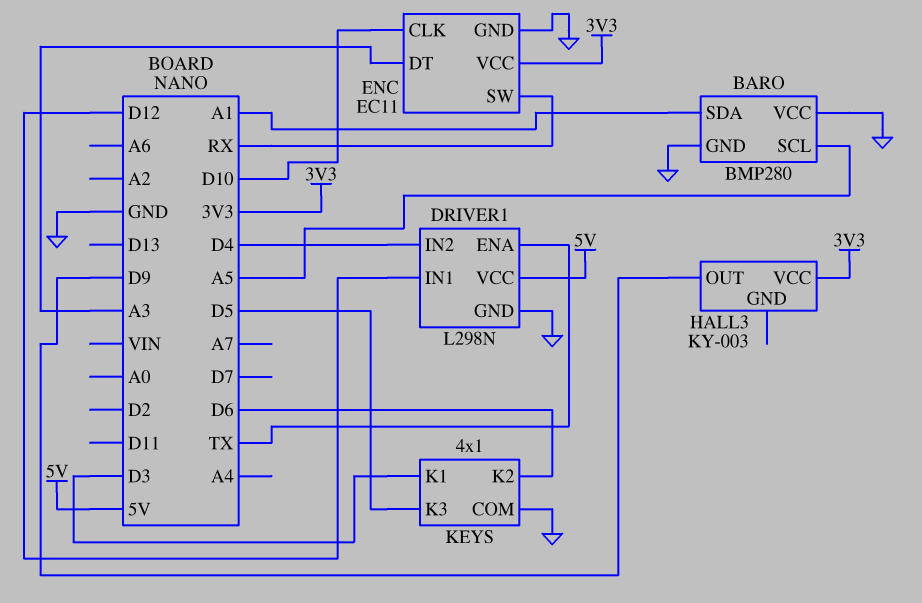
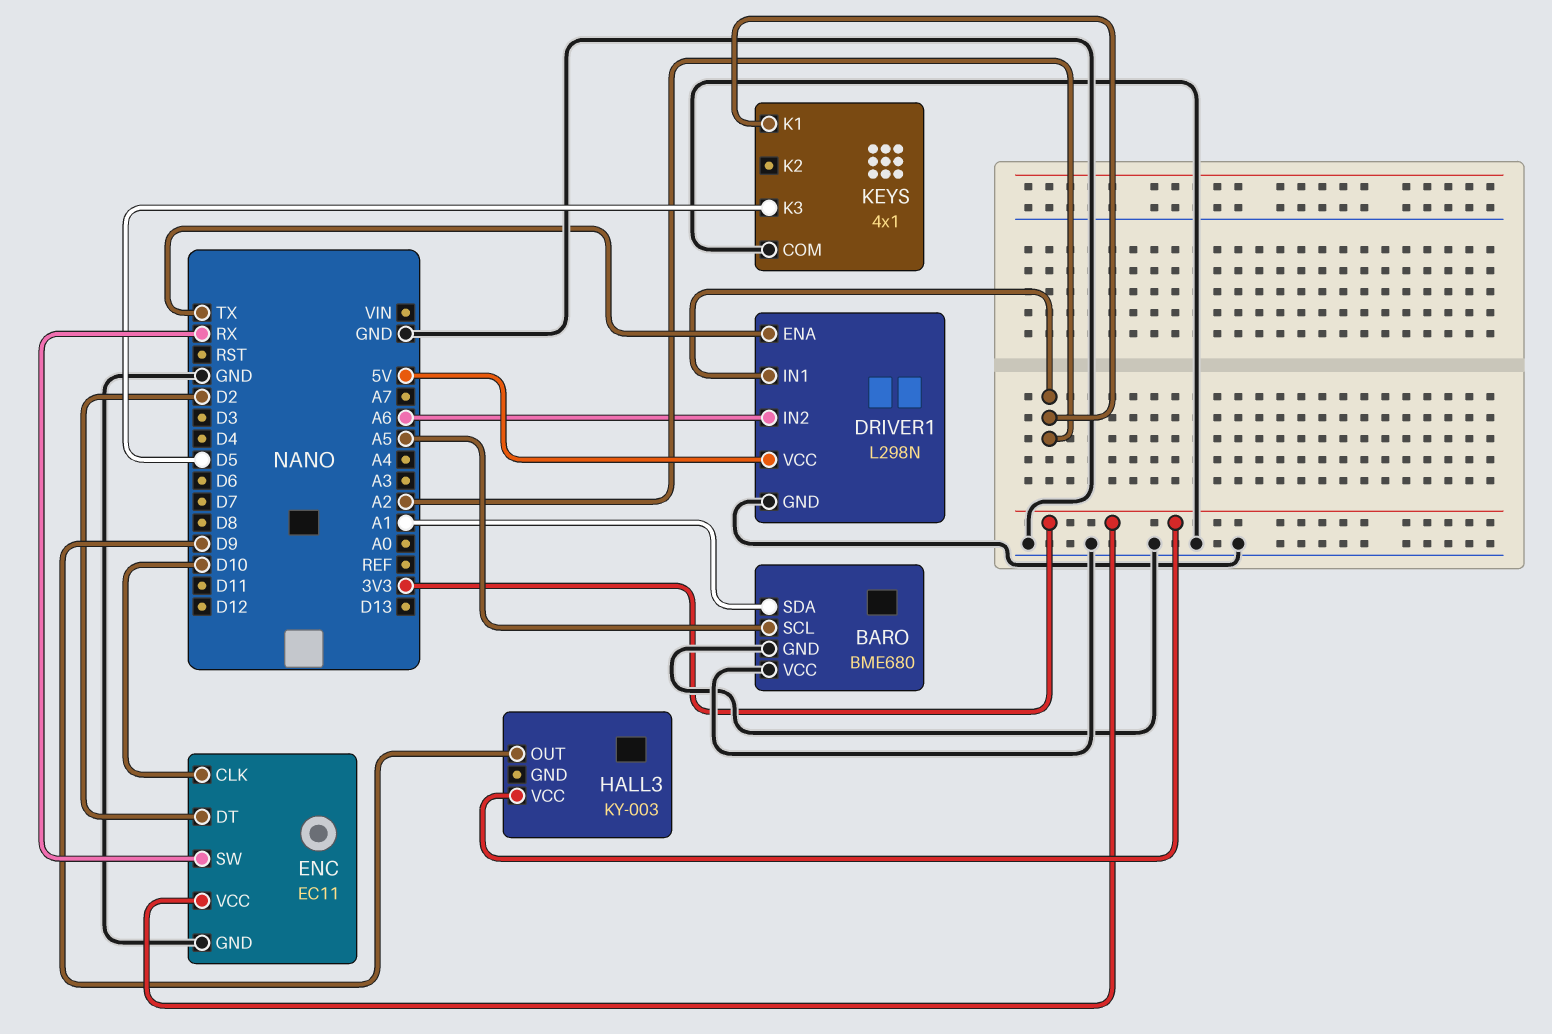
BARO: BMP280 -> BME680
DRIVER1 pin IN1: D12 -> A2
DRIVER1 pin IN2: D4 -> A6
ENC pin DT: A3 -> D2
KEYS pin K1: D3 -> A2
KEYS pin K2: D6 -> none

